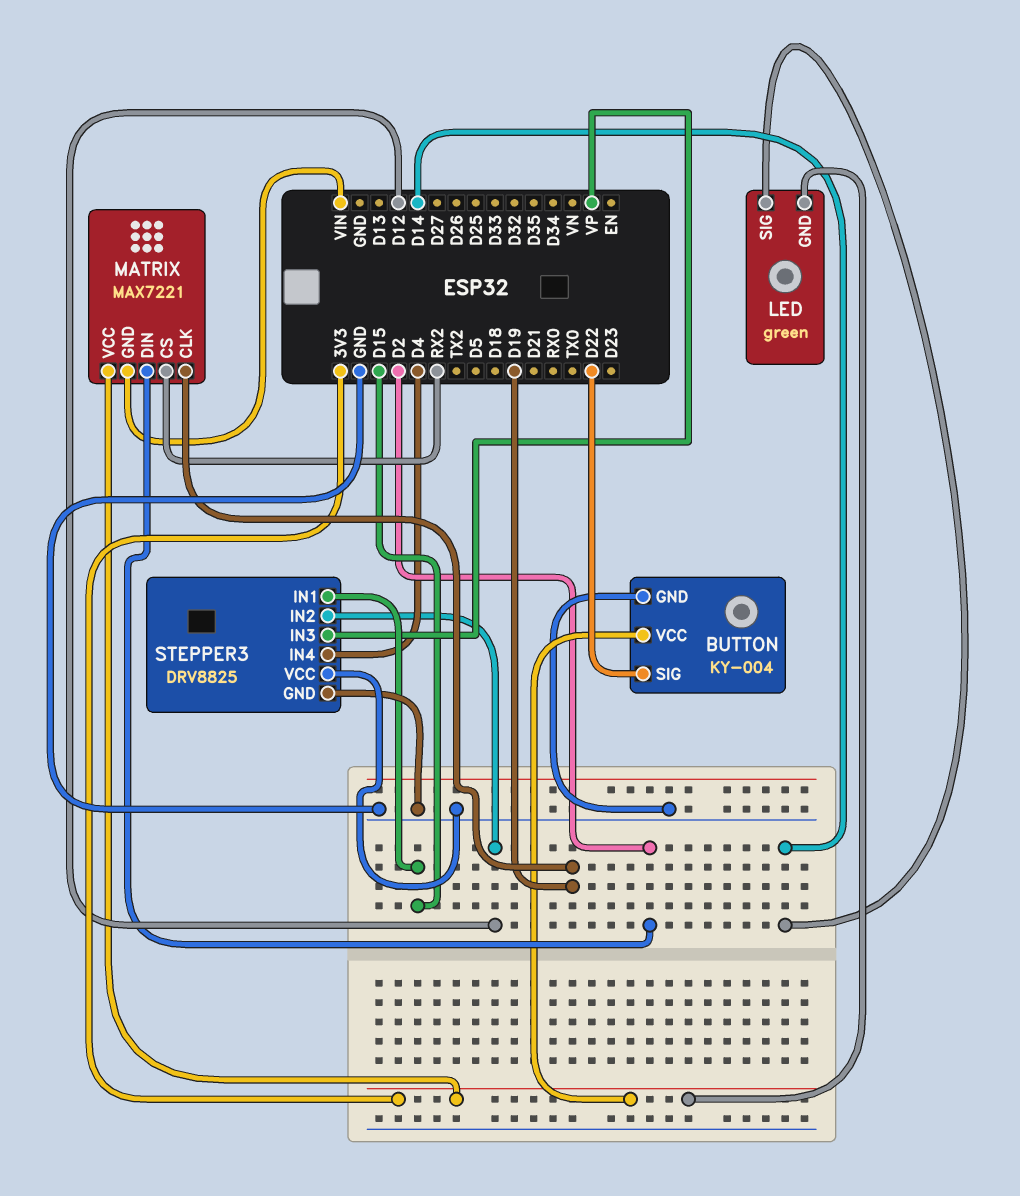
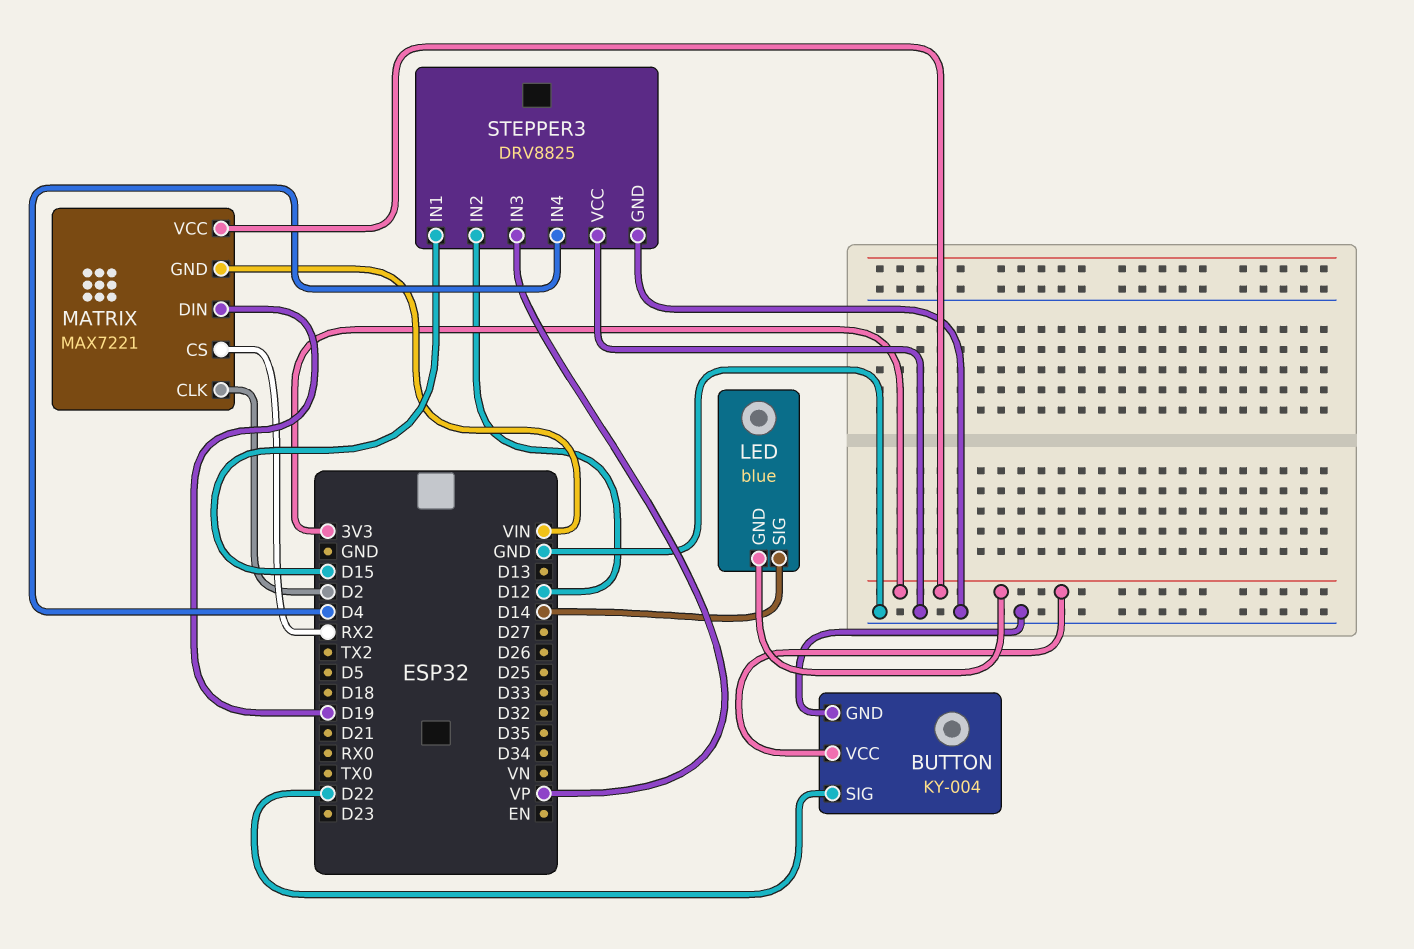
LED: green -> blue
MATRIX pin CLK: D19 -> D2
MATRIX pin DIN: D2 -> D19

